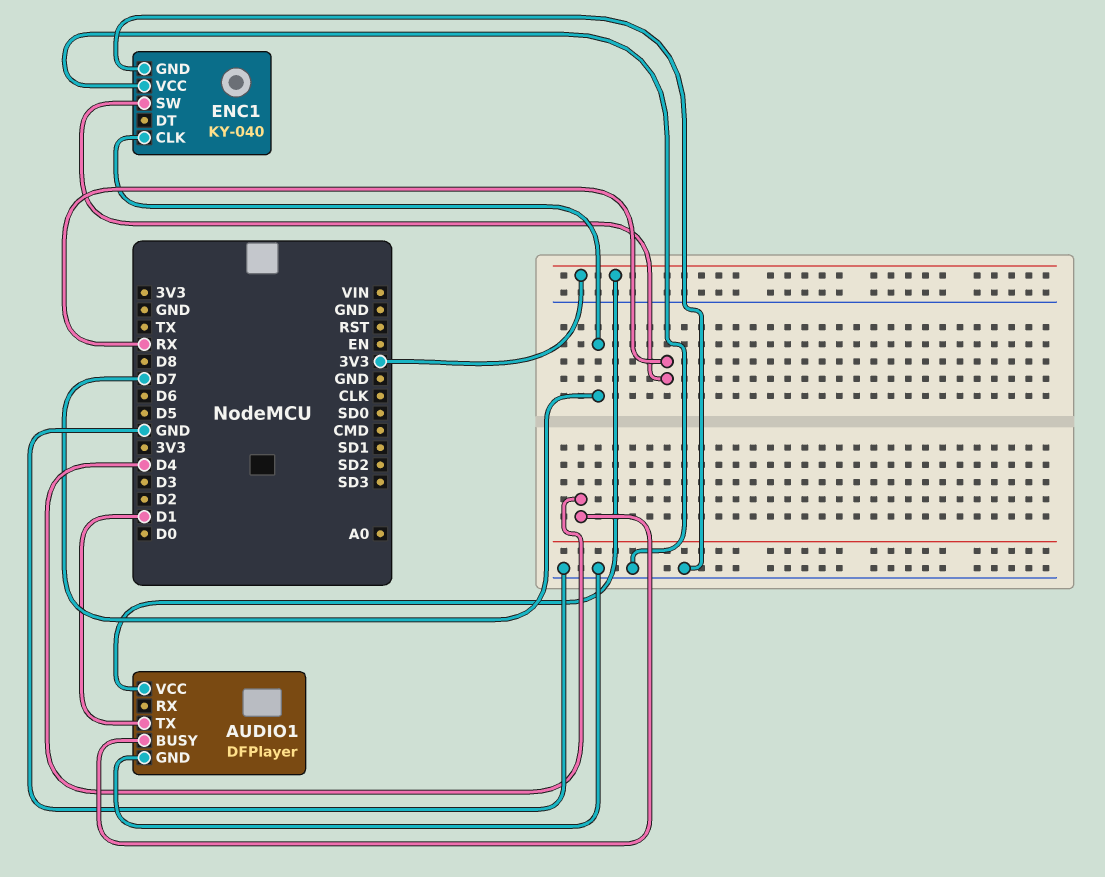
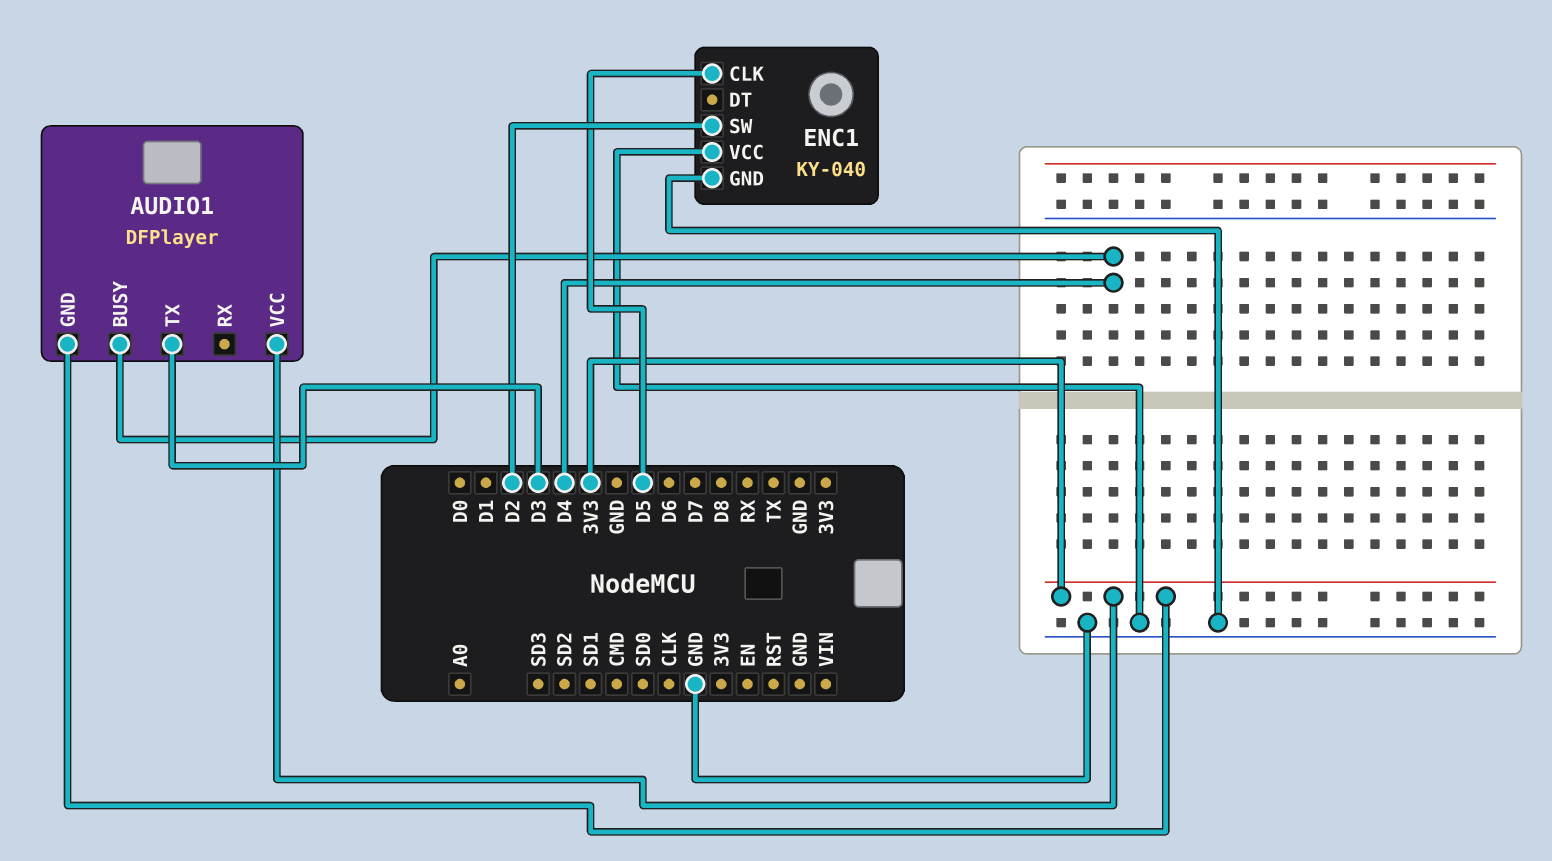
AUDIO1 pin GND: GND -> 3V3
AUDIO1 pin TX: D1 -> D3
ENC1 pin CLK: D7 -> D5
ENC1 pin SW: RX -> D2

